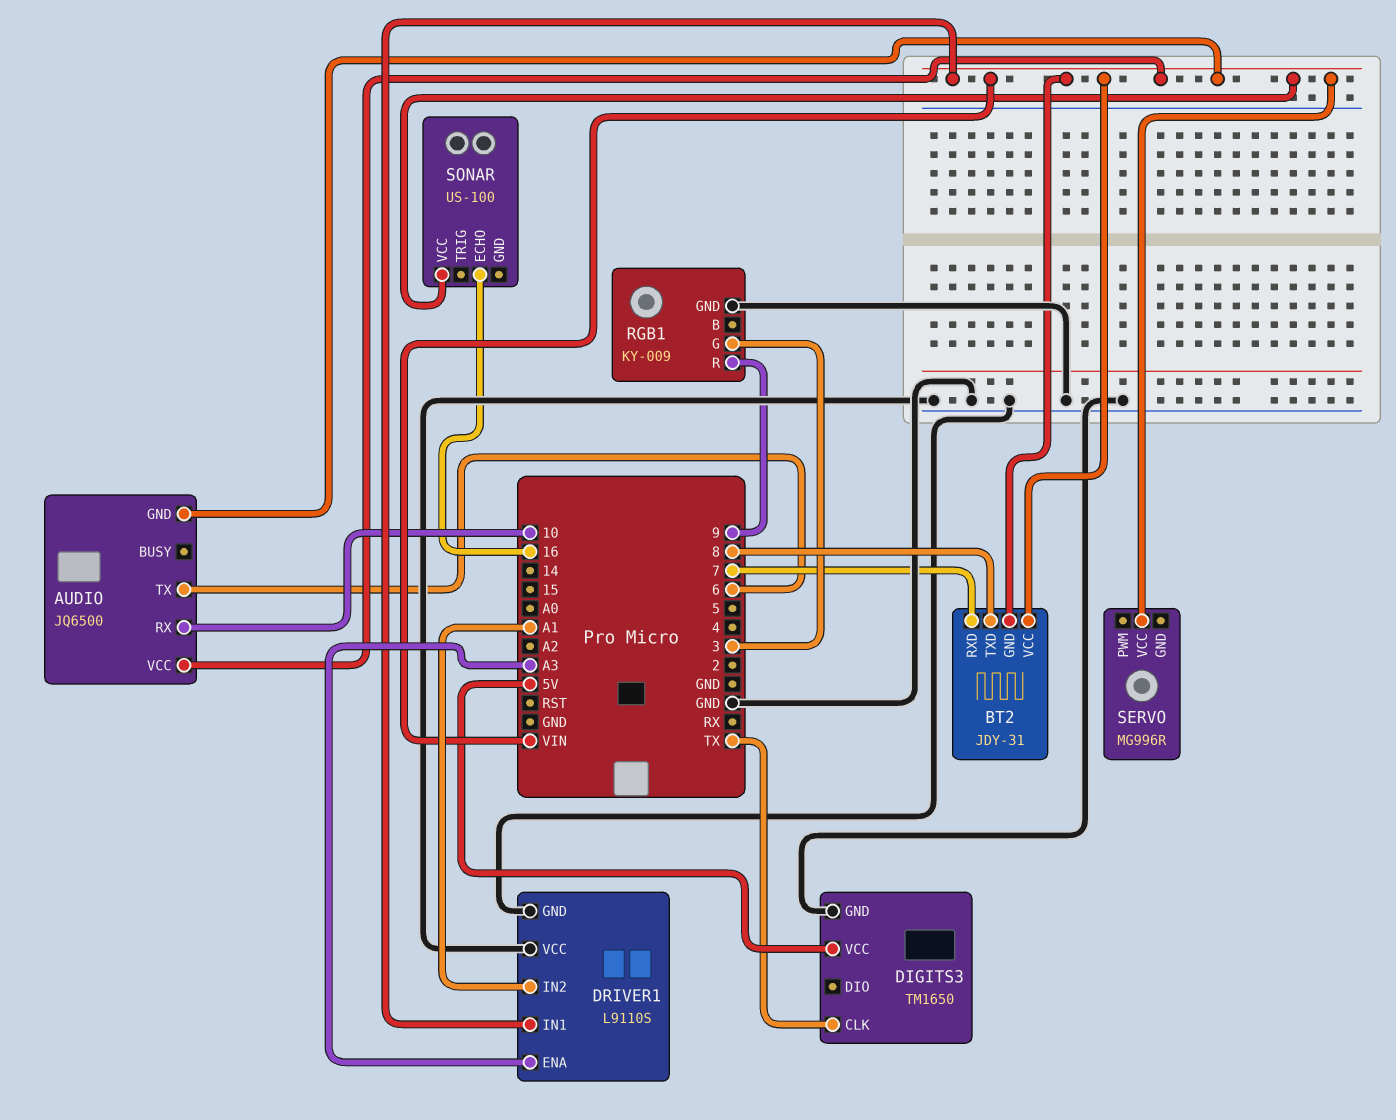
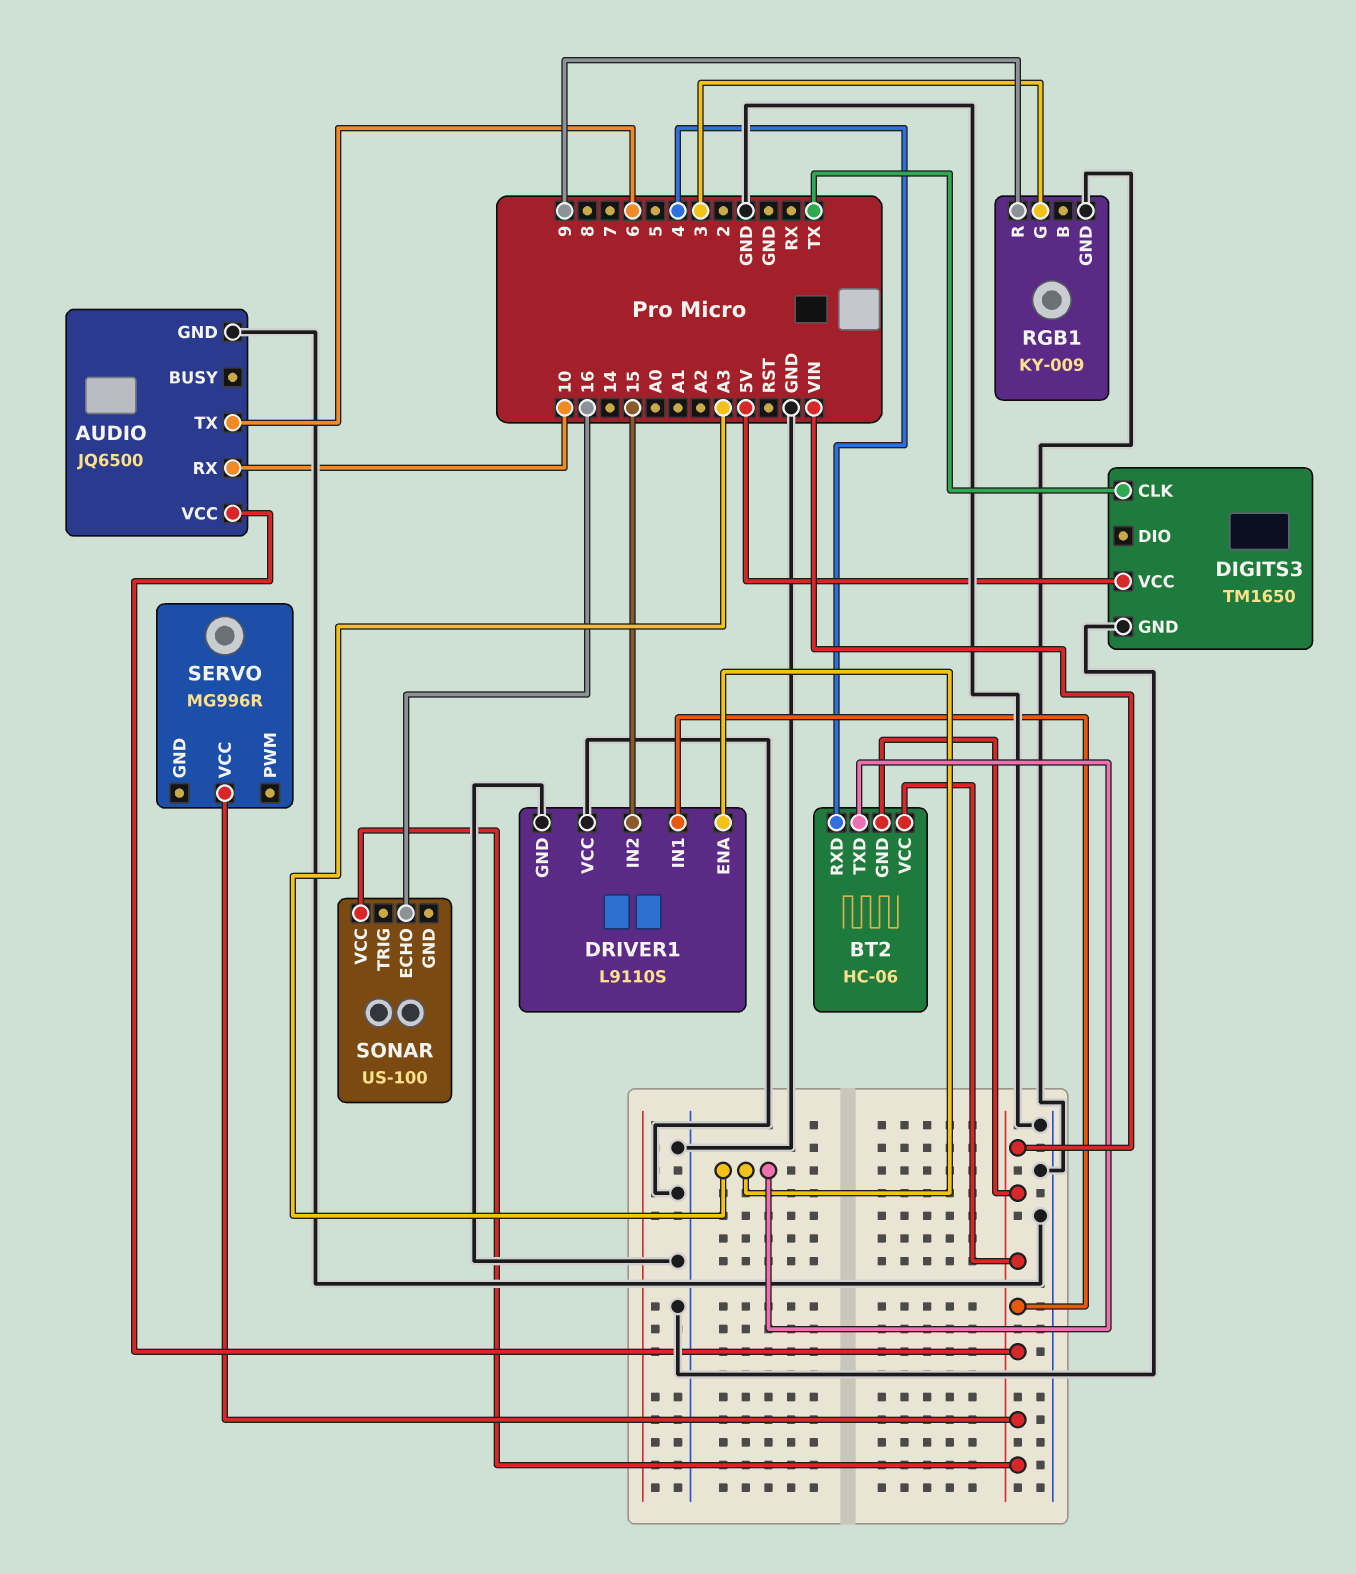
AUDIO pin GND: VIN -> GND
BT2: JDY-31 -> HC-06
BT2 pin RXD: 7 -> 4
BT2 pin TXD: 8 -> A3
DRIVER1 pin IN2: A1 -> 15

